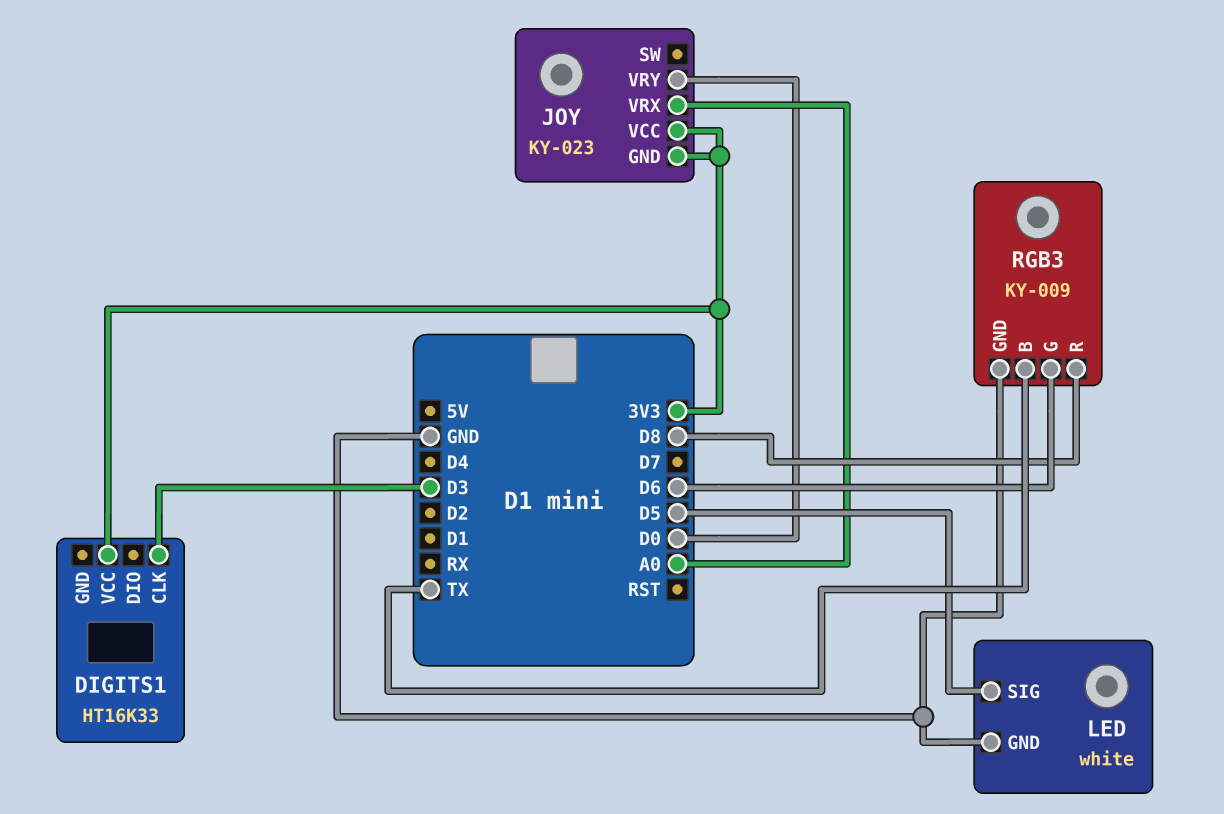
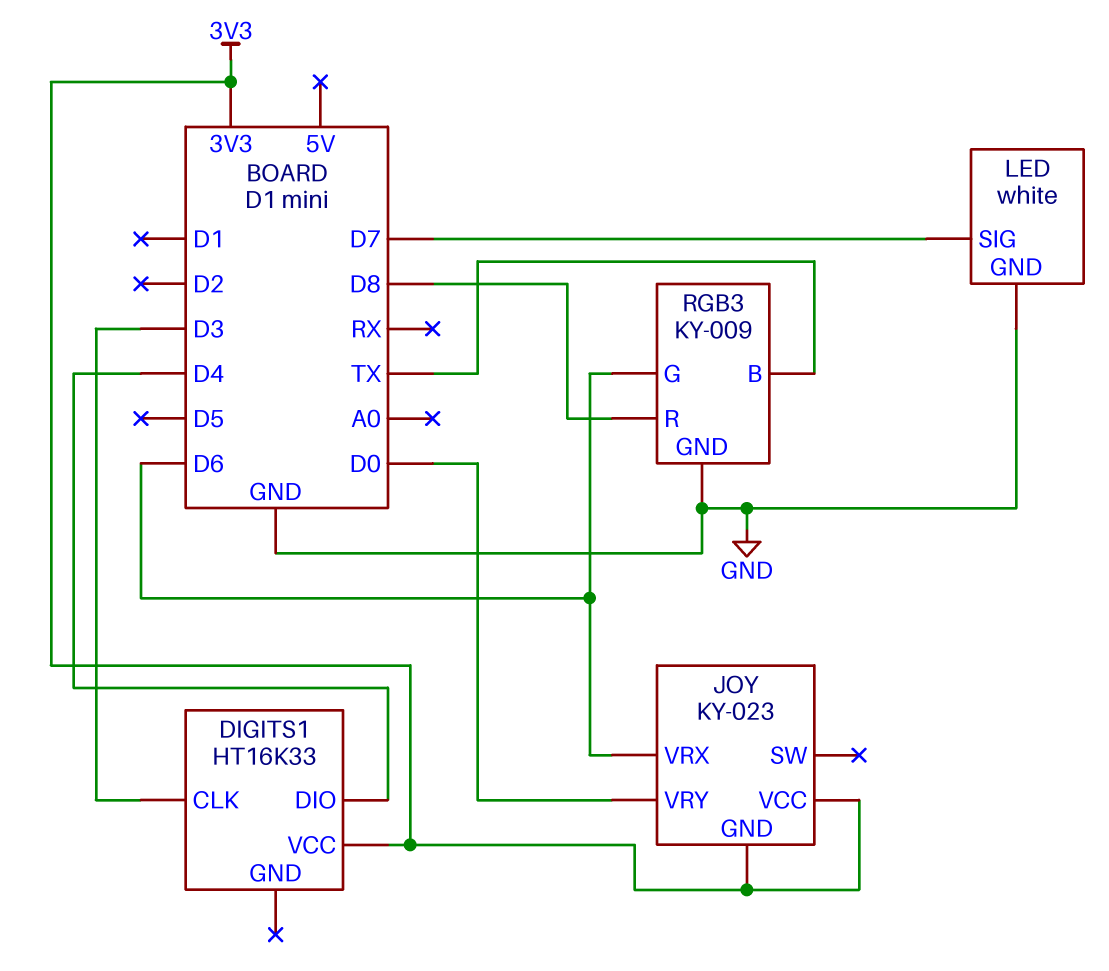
DIGITS1 pin DIO: none -> D4
JOY pin VRX: A0 -> D6
LED pin SIG: D5 -> D7

